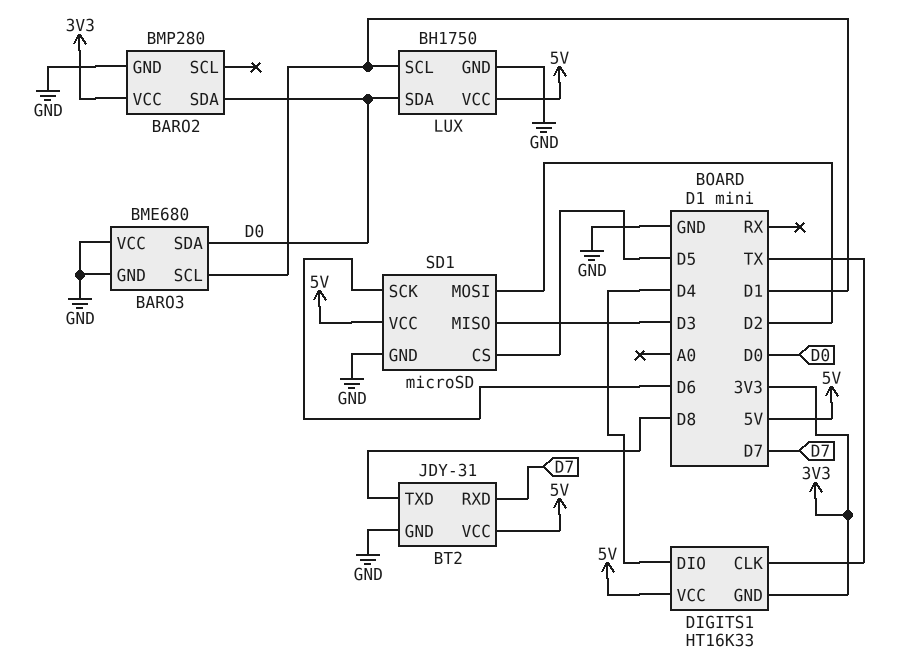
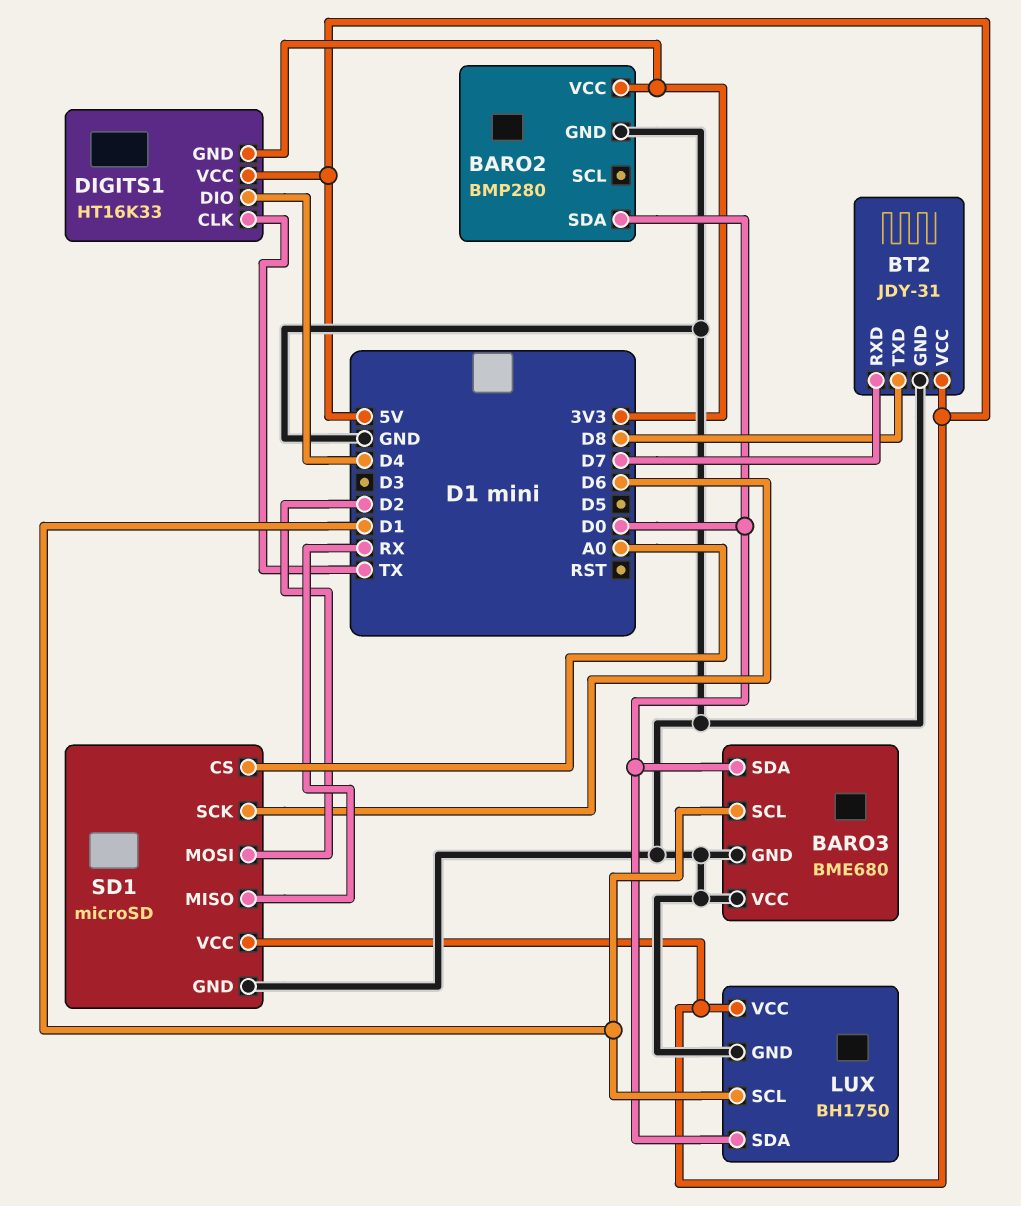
SD1 pin CS: D5 -> A0
SD1 pin MISO: D3 -> RX

